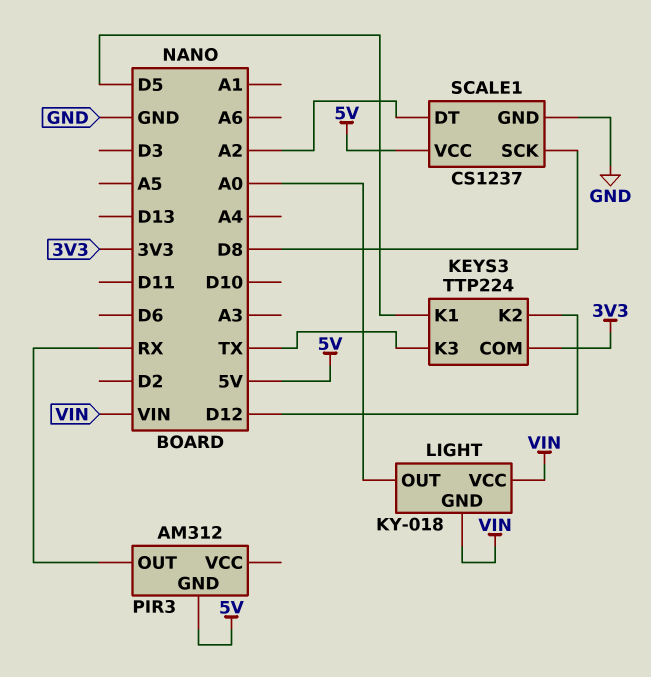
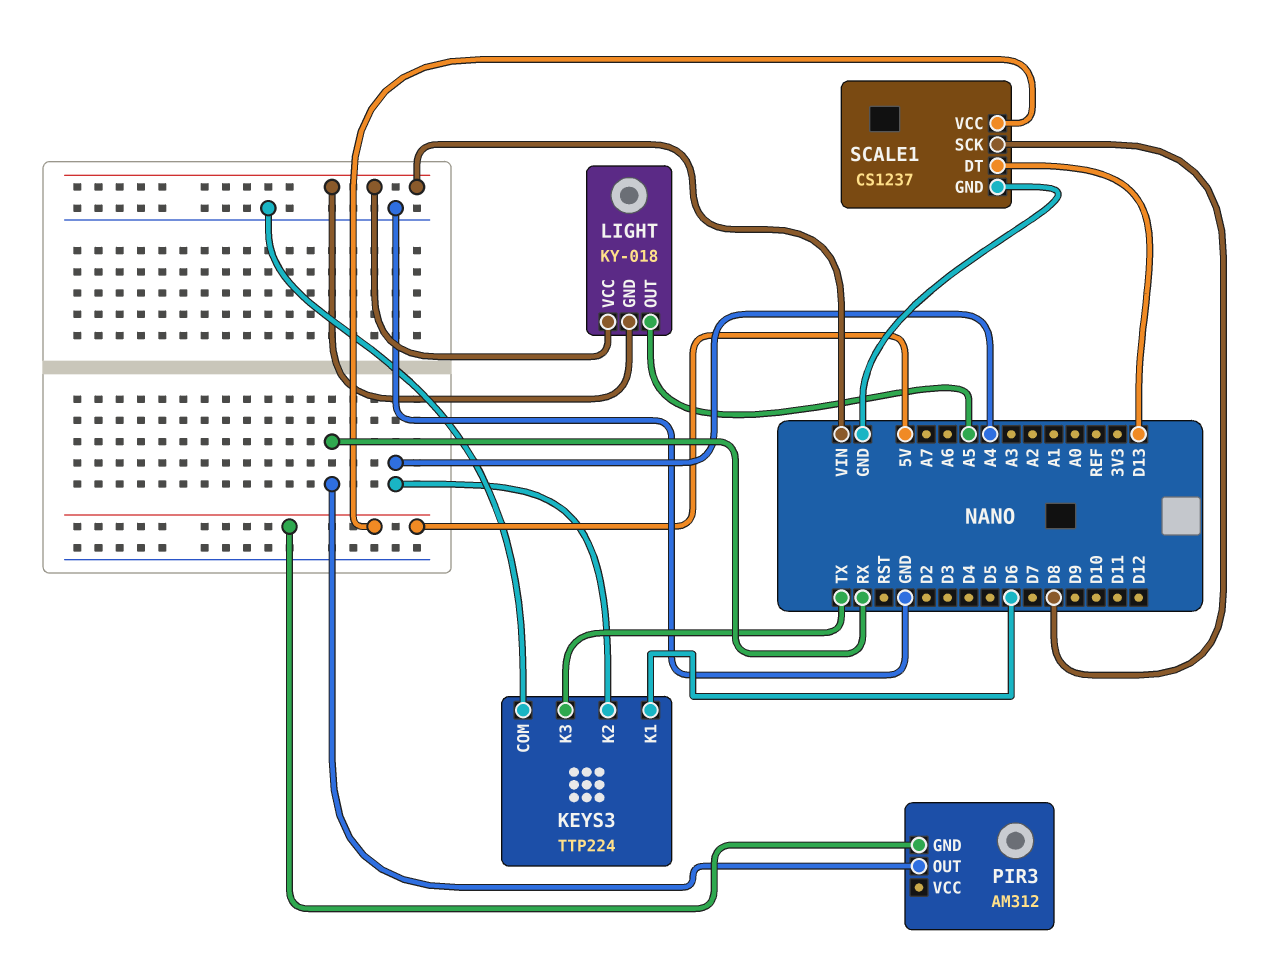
KEYS3 pin COM: 3V3 -> GND
KEYS3 pin K1: D5 -> D6
KEYS3 pin K2: D12 -> A4
LIGHT pin OUT: A0 -> A5
SCALE1 pin DT: A2 -> D13

